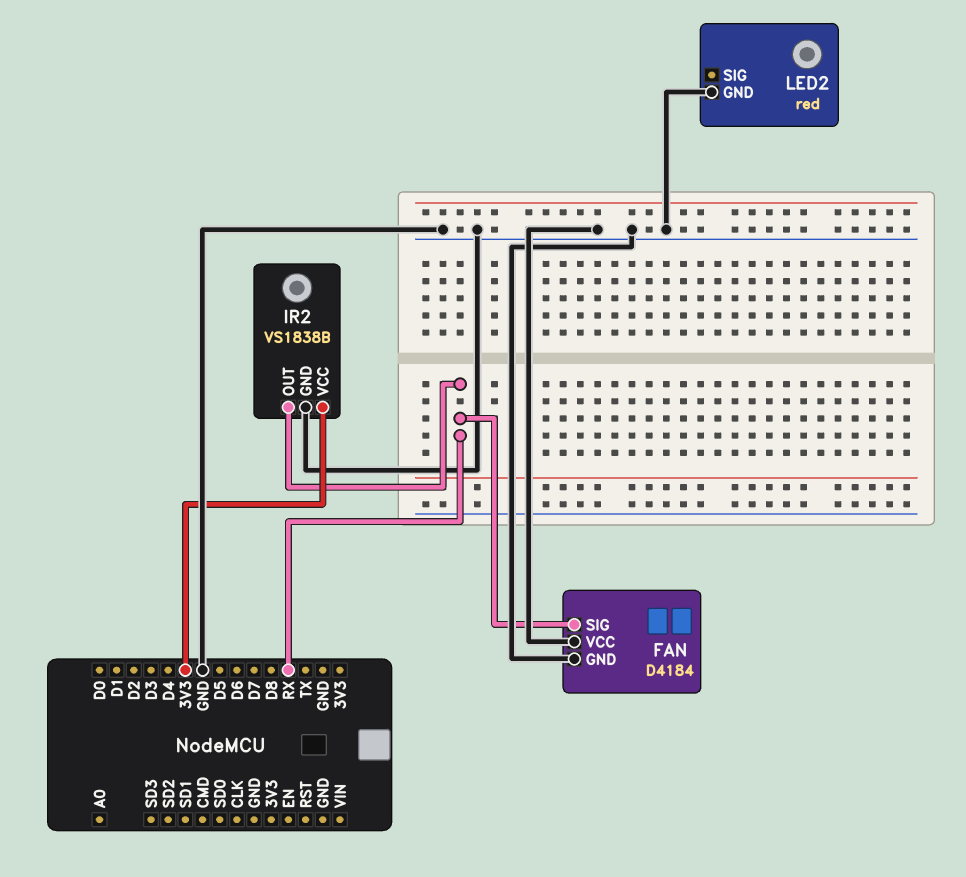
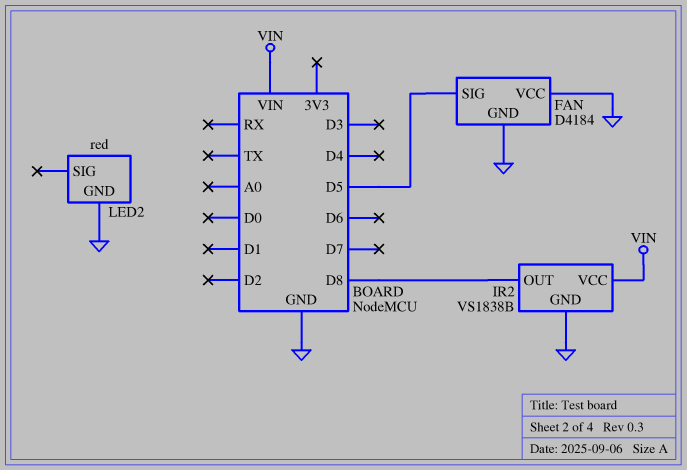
FAN pin SIG: RX -> D5
IR2 pin OUT: RX -> D8
IR2 pin VCC: 3V3 -> VIN

